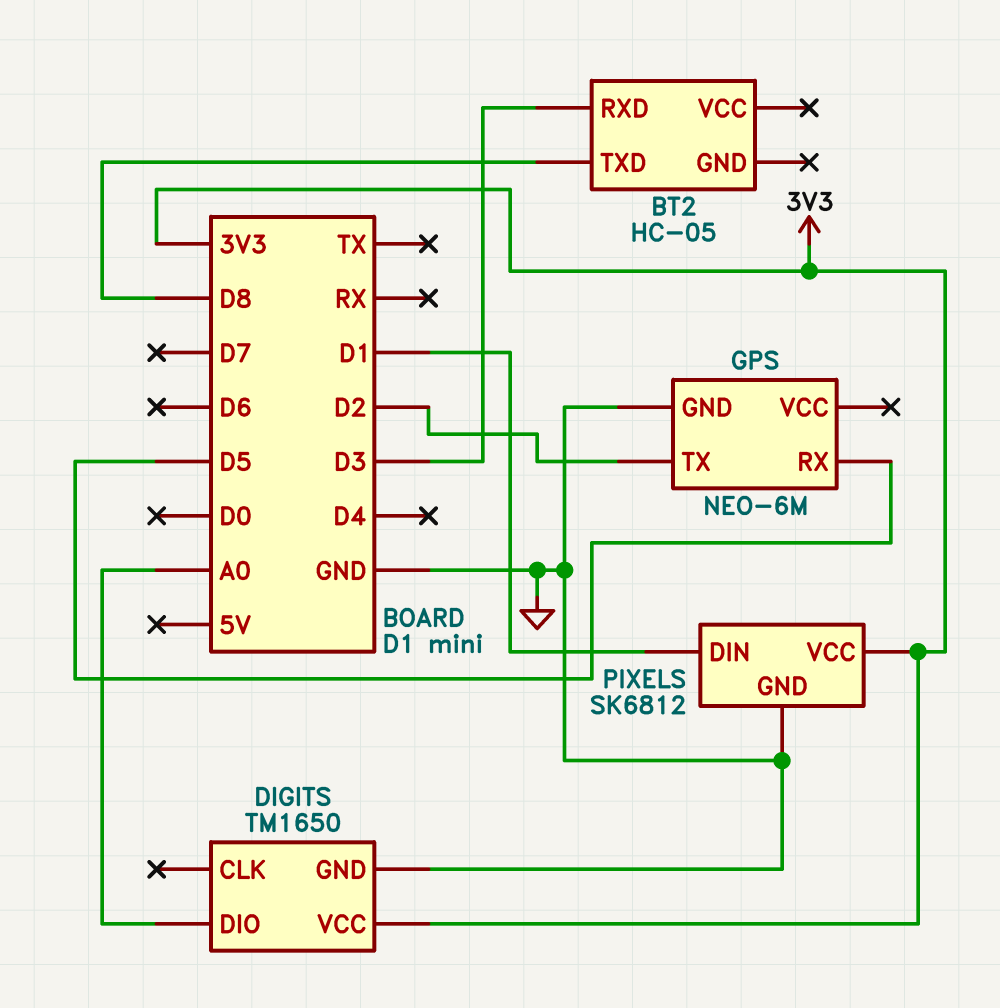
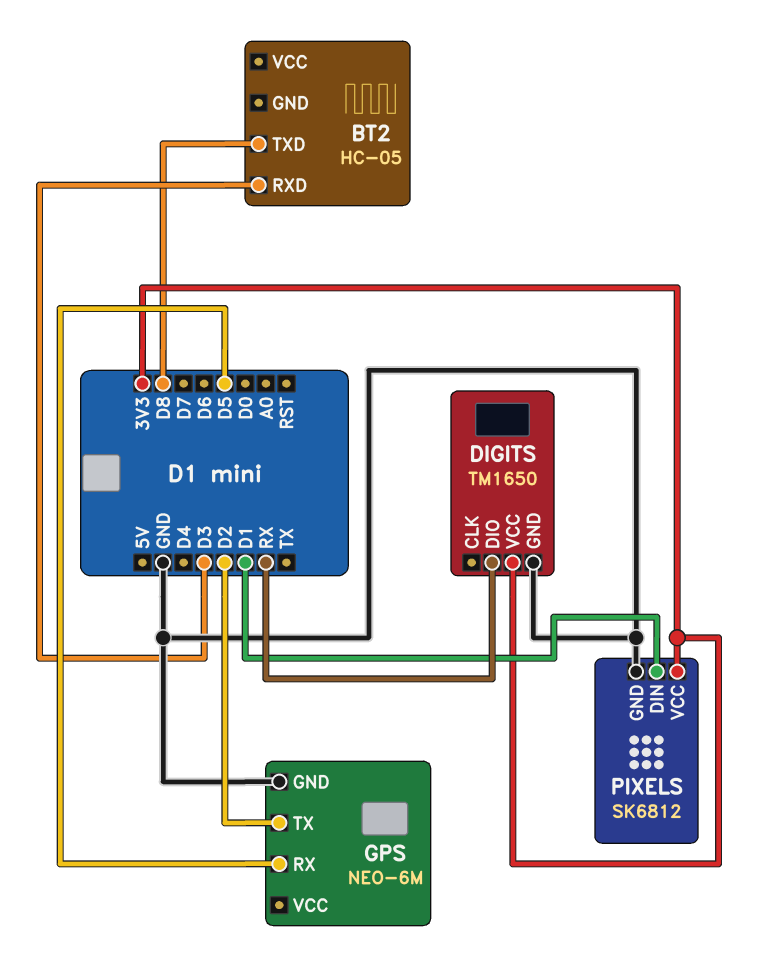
DIGITS pin DIO: A0 -> RX

